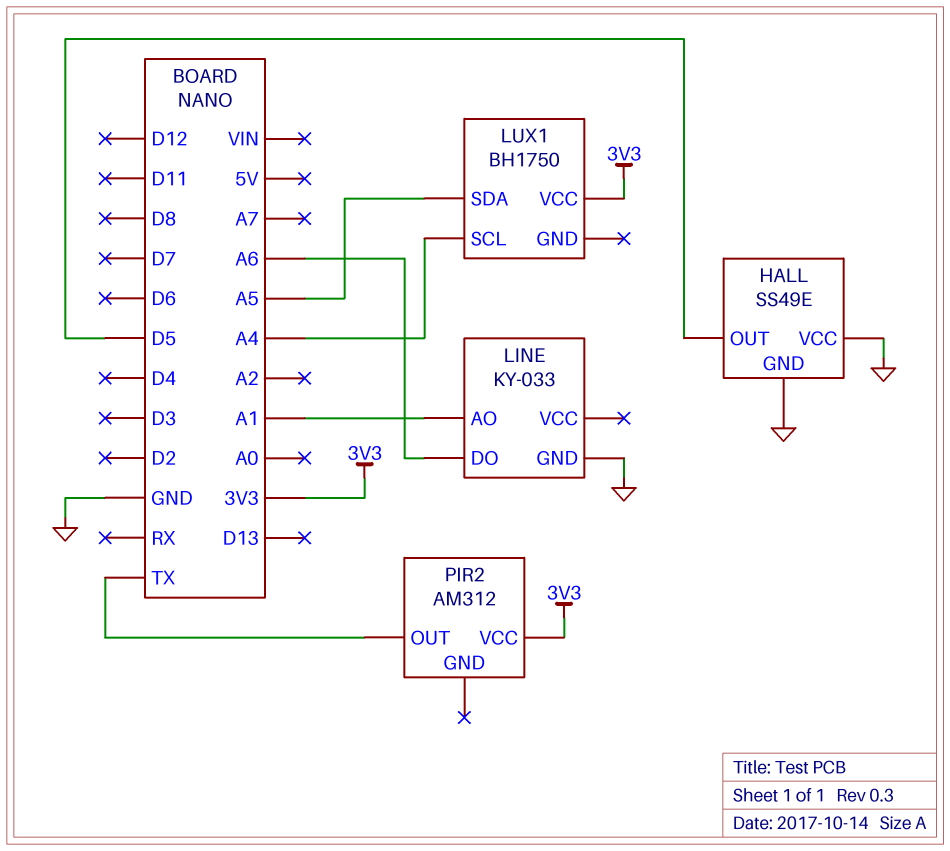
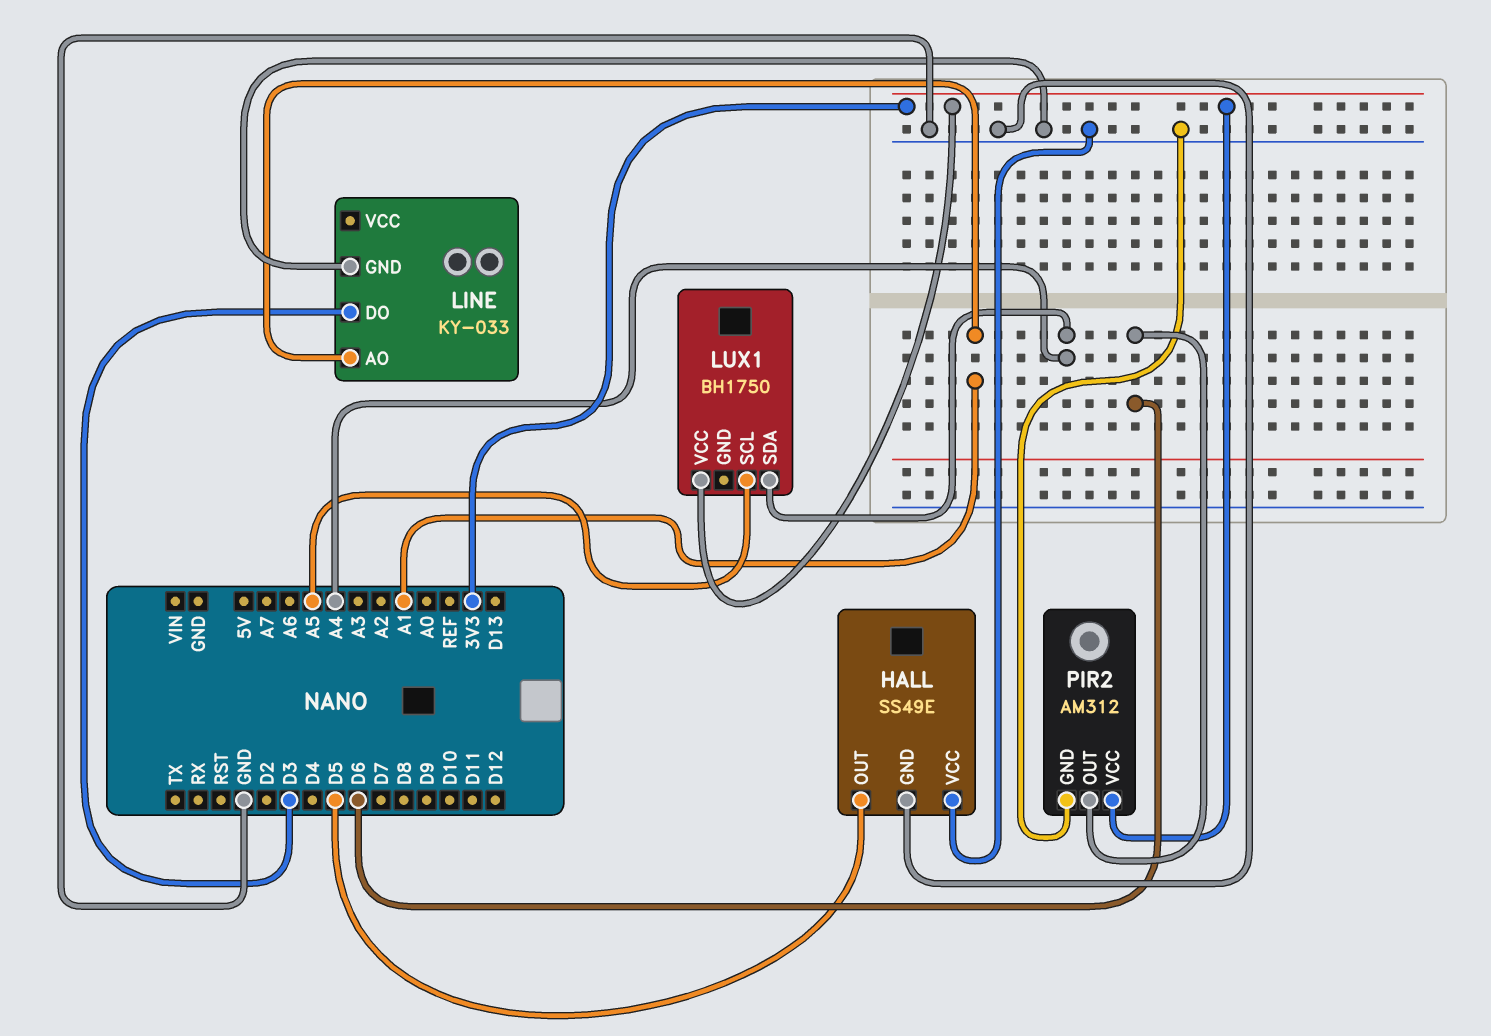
LINE pin DO: A6 -> D3
LUX1 pin SCL: A4 -> A5
LUX1 pin SDA: A5 -> A4
PIR2 pin GND: none -> GND
PIR2 pin OUT: TX -> D6

